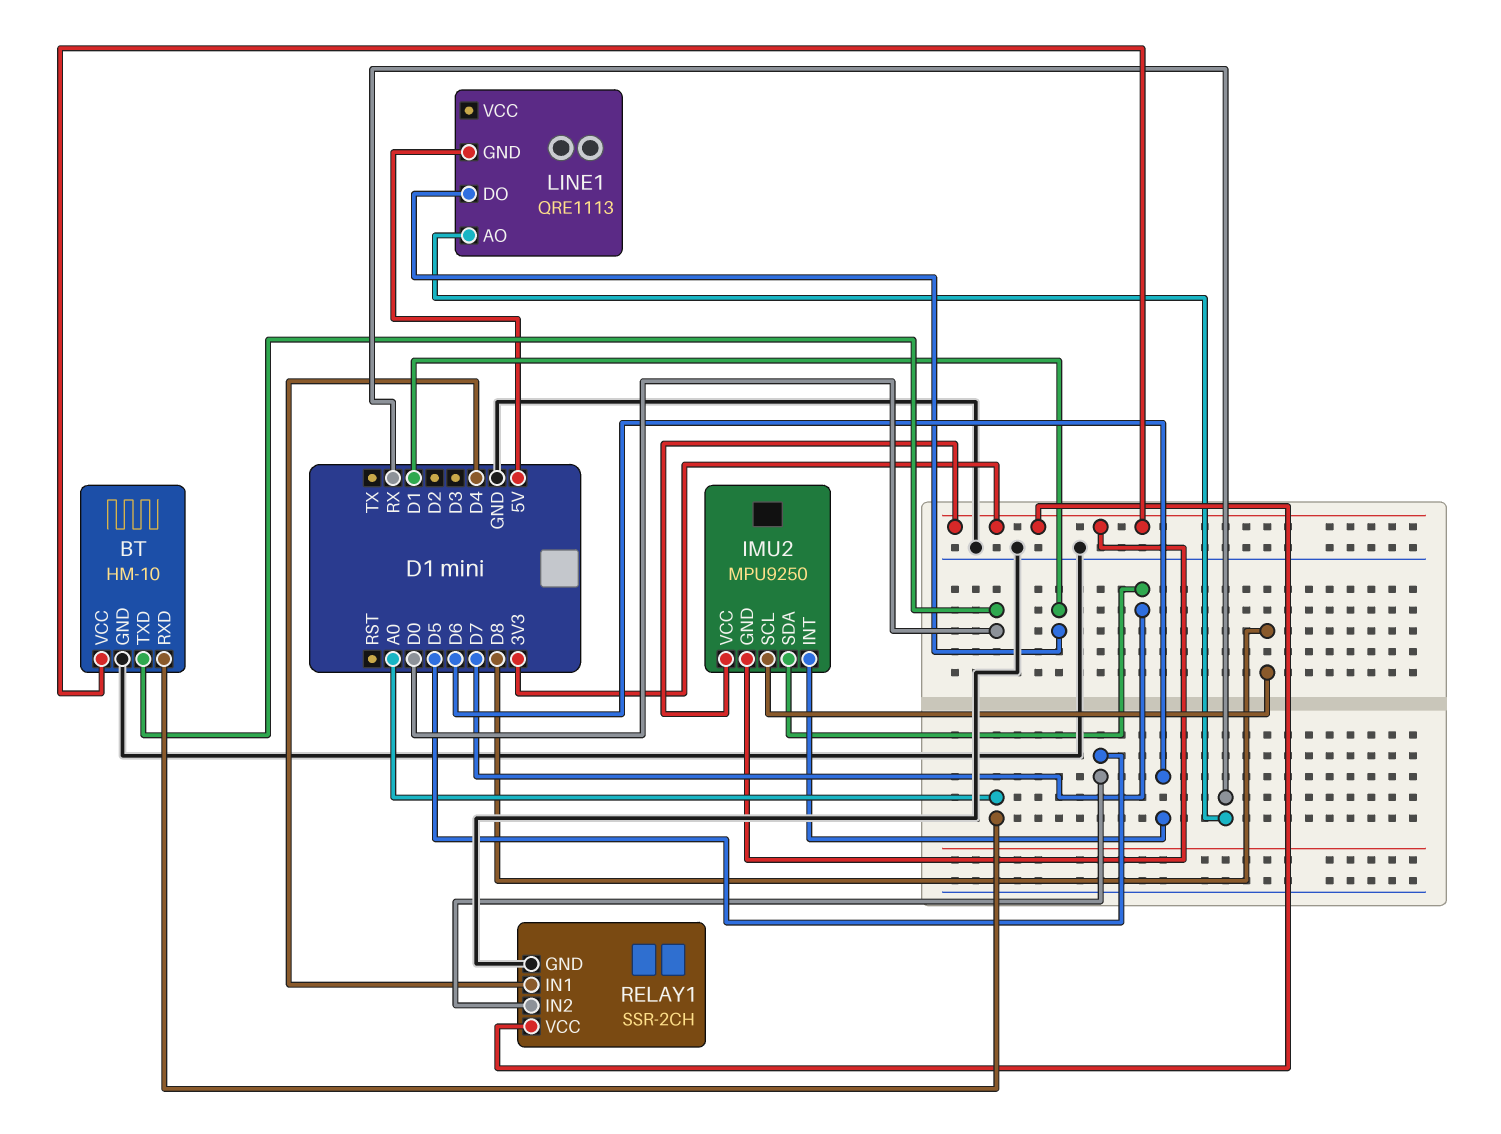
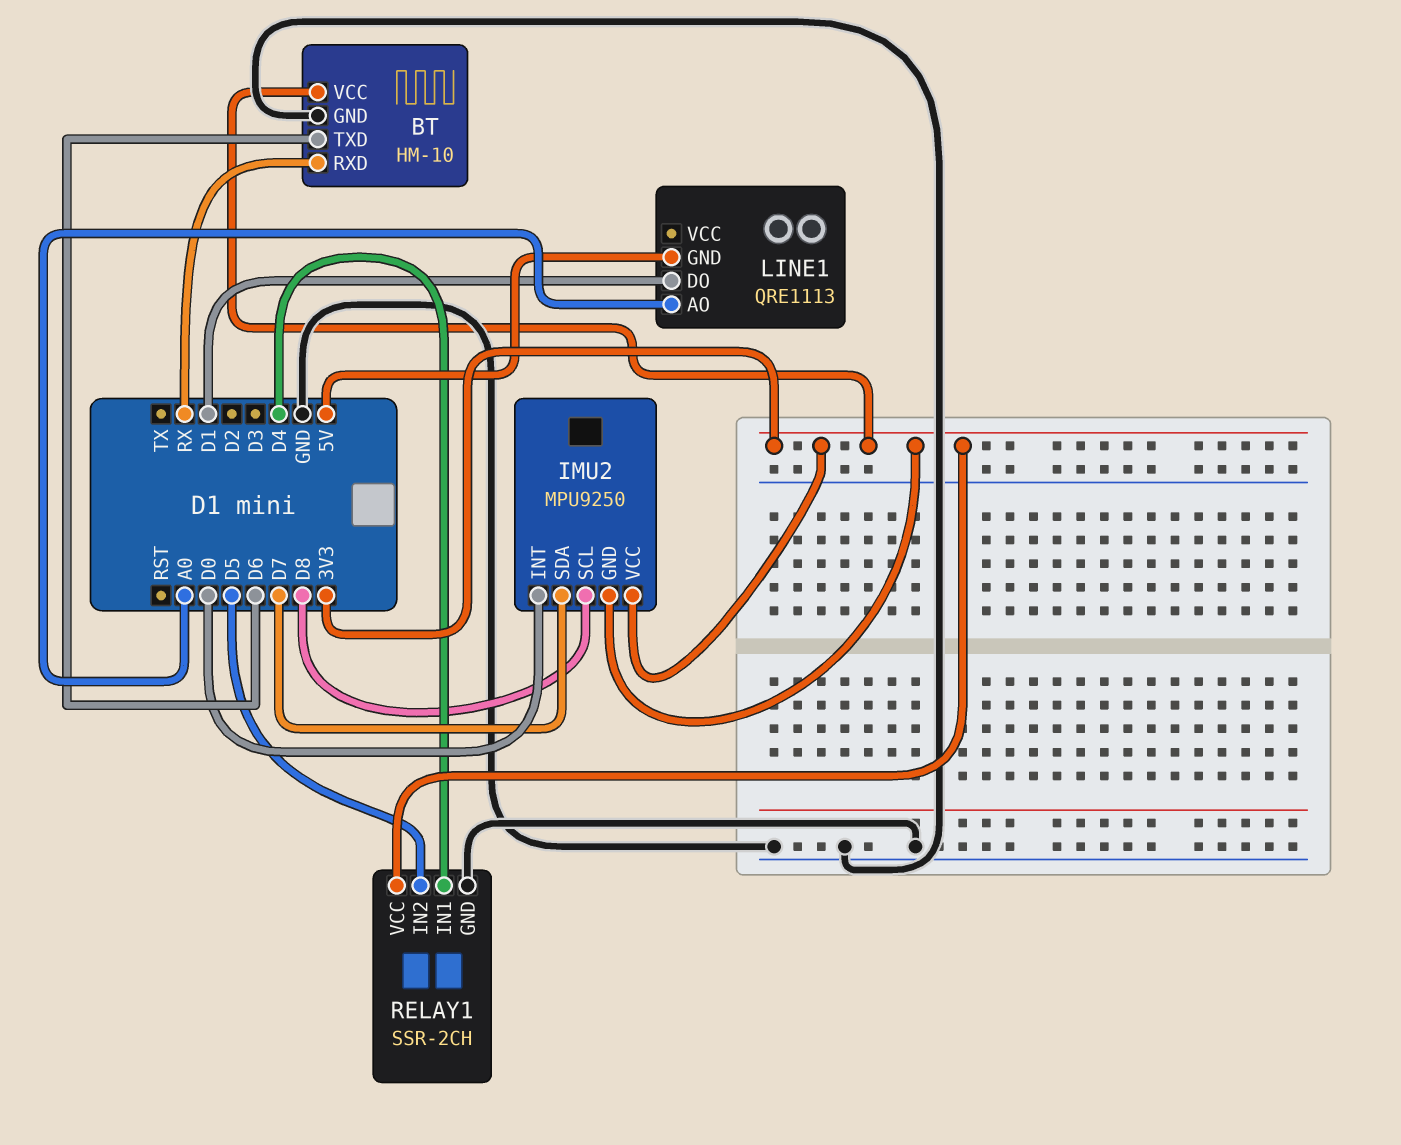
BT pin RXD: A0 -> RX
BT pin TXD: D0 -> D6
IMU2 pin INT: D6 -> D0
LINE1 pin AO: RX -> A0

